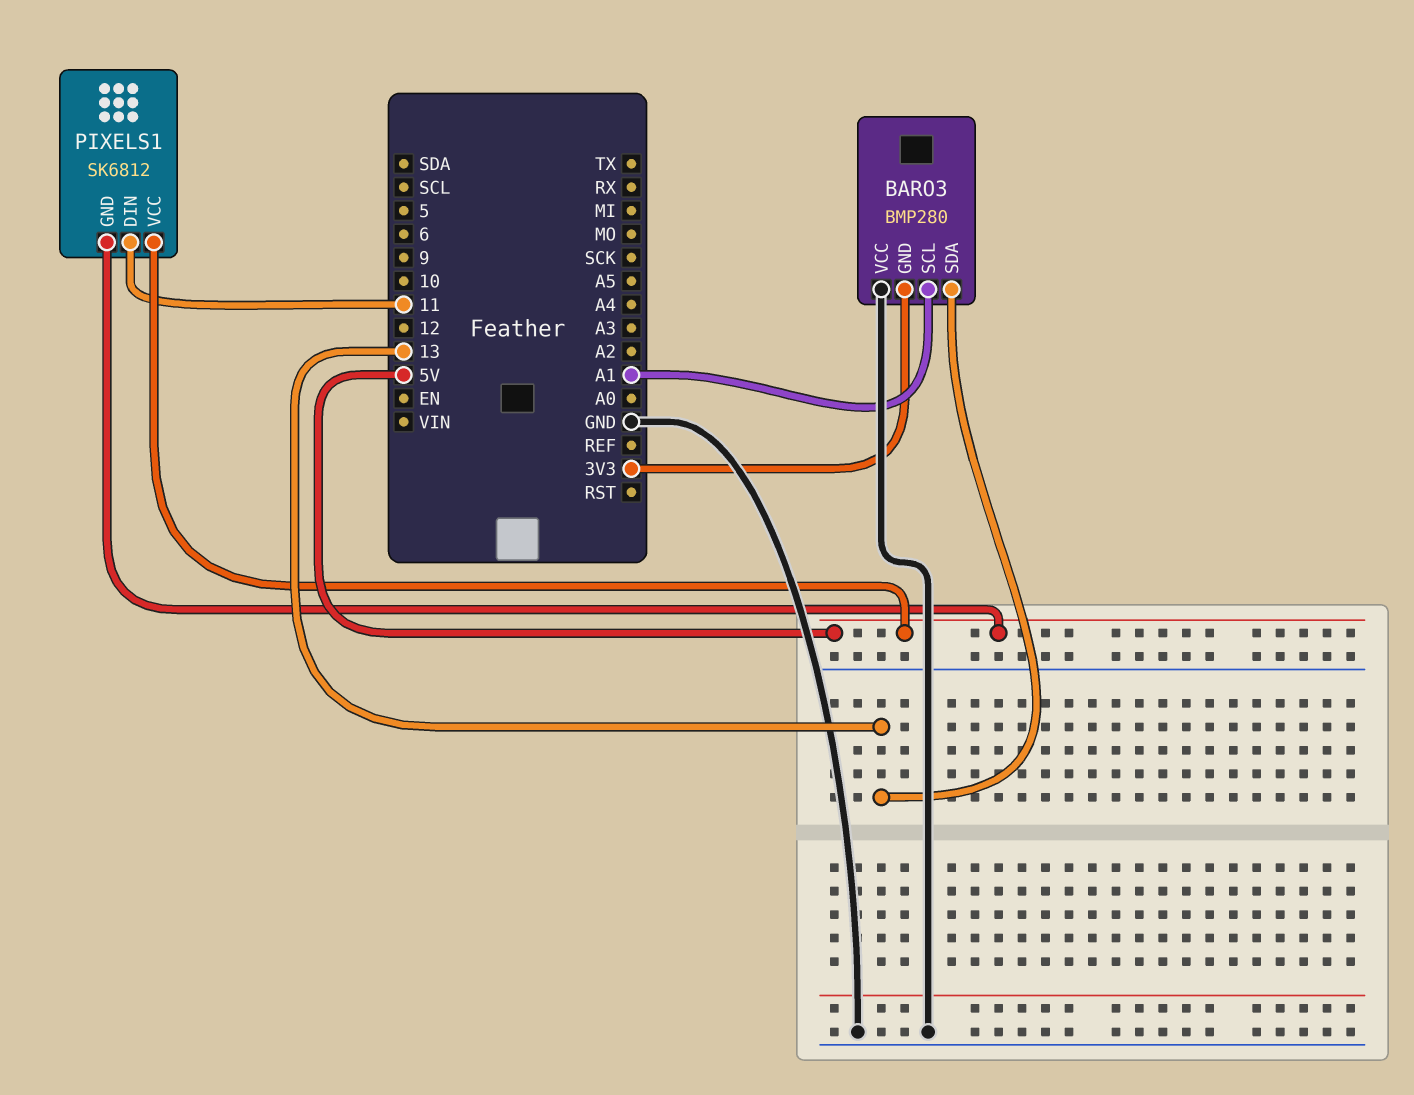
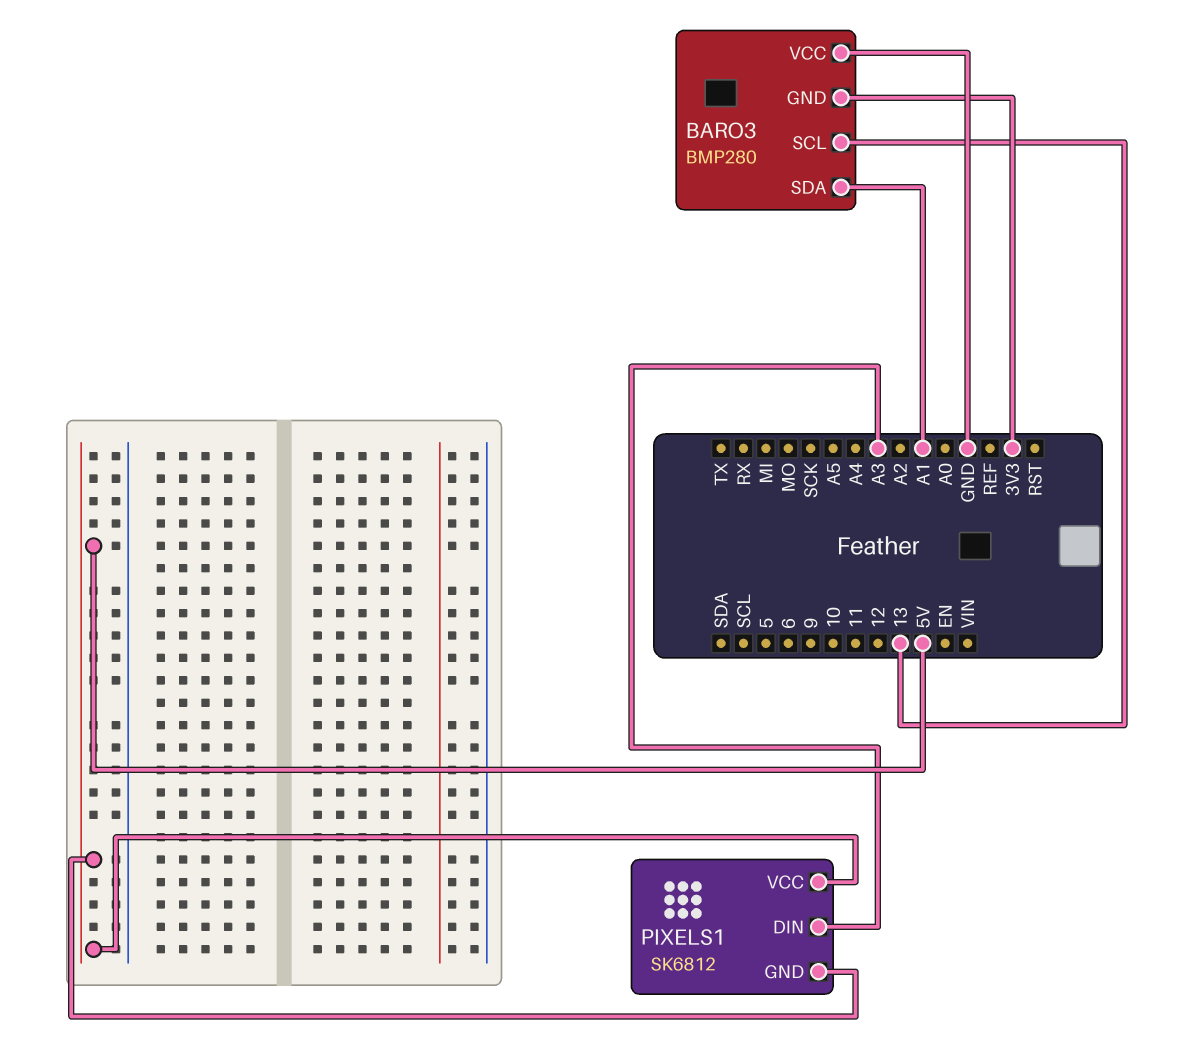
BARO3 pin SCL: A1 -> 13
BARO3 pin SDA: 13 -> A1
PIXELS1 pin DIN: 11 -> A3

